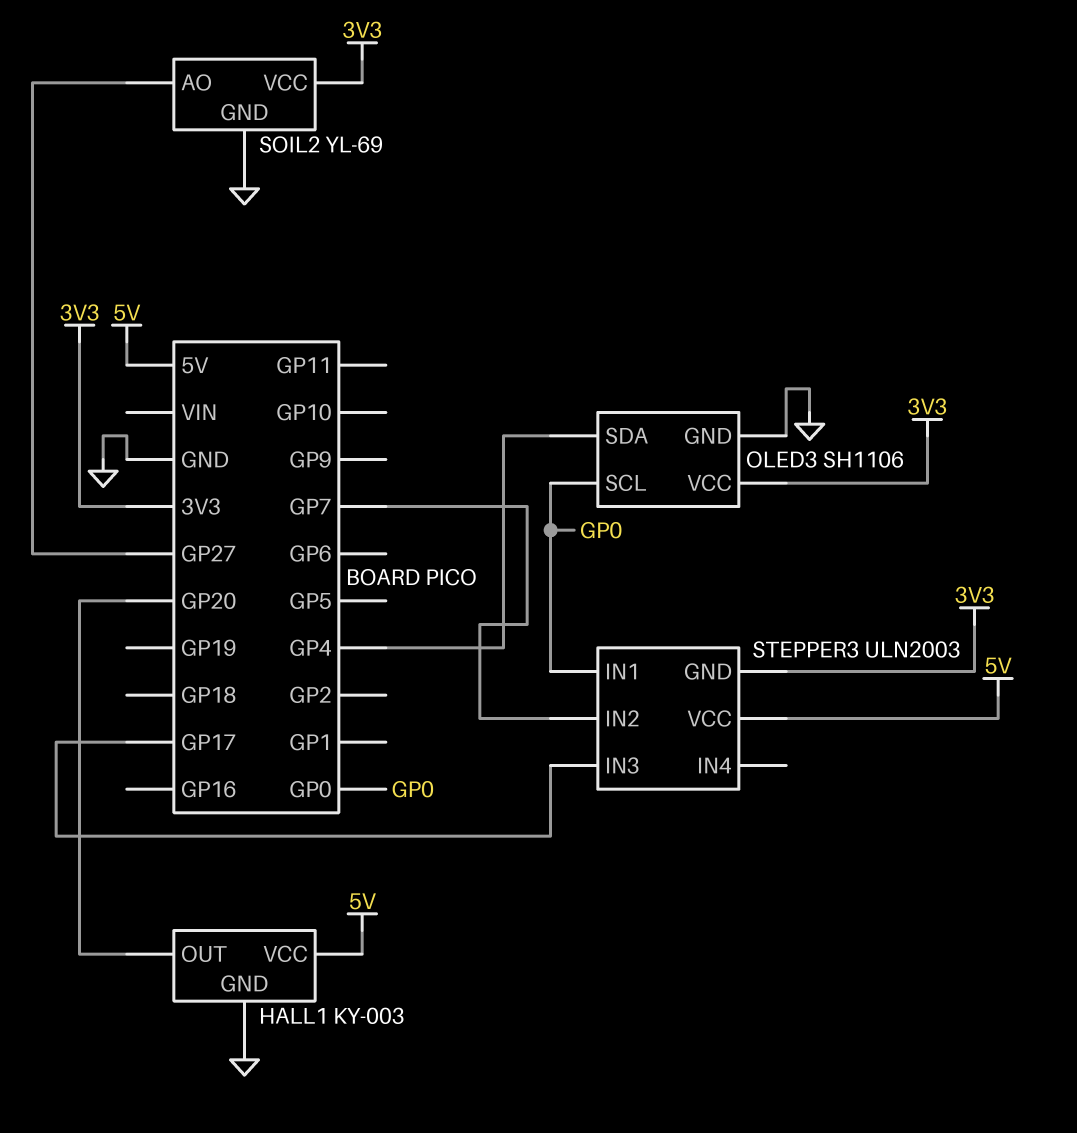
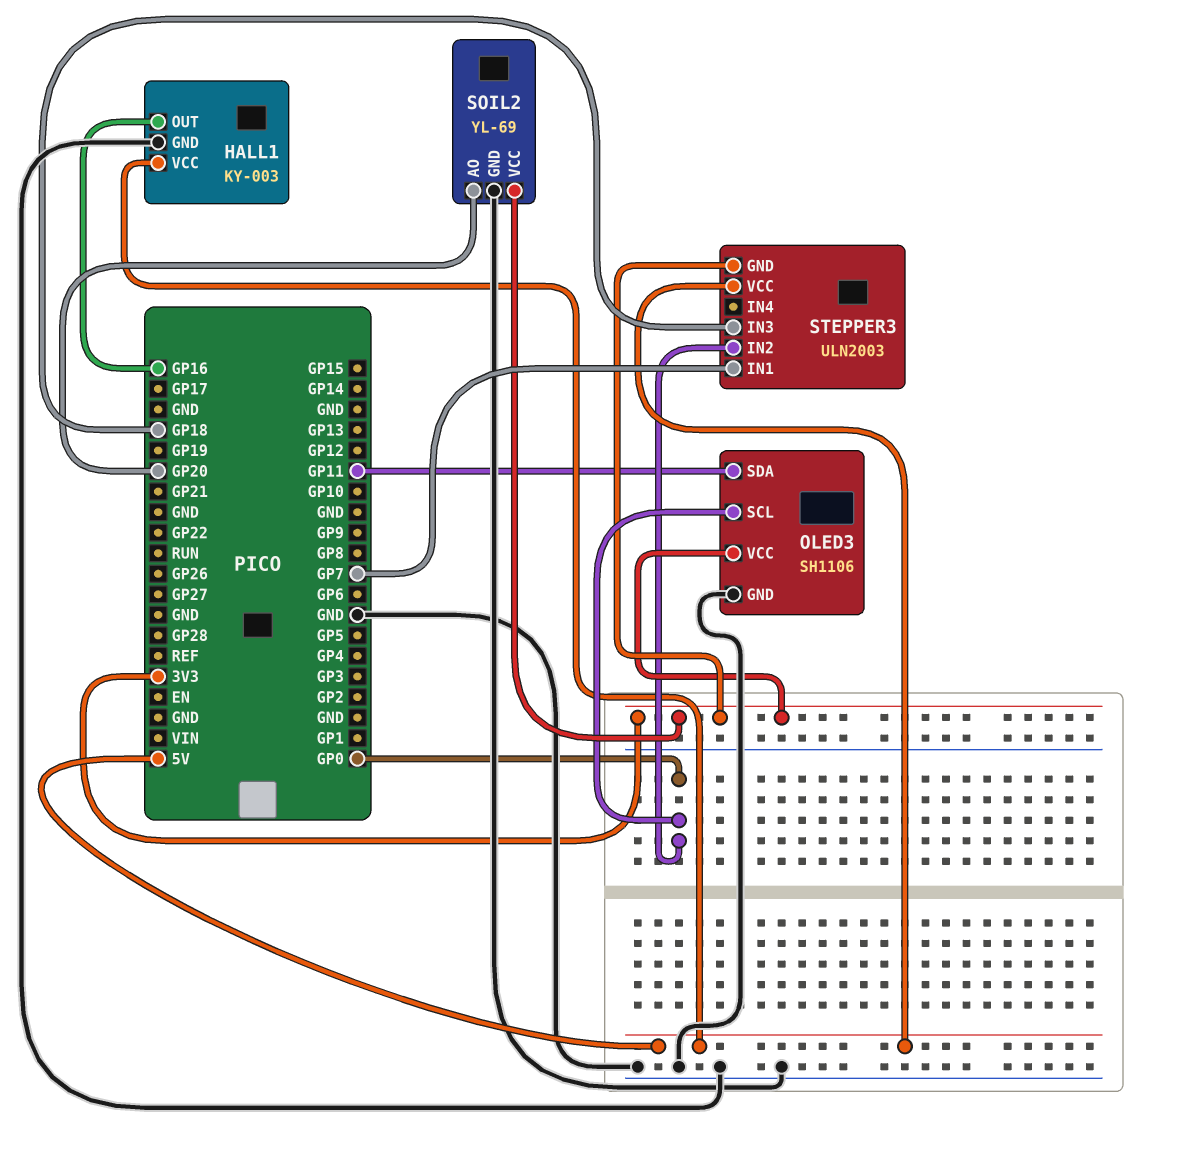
HALL1 pin OUT: GP20 -> GP16
OLED3 pin SDA: GP4 -> GP11
SOIL2 pin AO: GP27 -> GP20
STEPPER3 pin IN1: GP0 -> GP7
STEPPER3 pin IN2: GP7 -> GP0
STEPPER3 pin IN3: GP17 -> GP18

